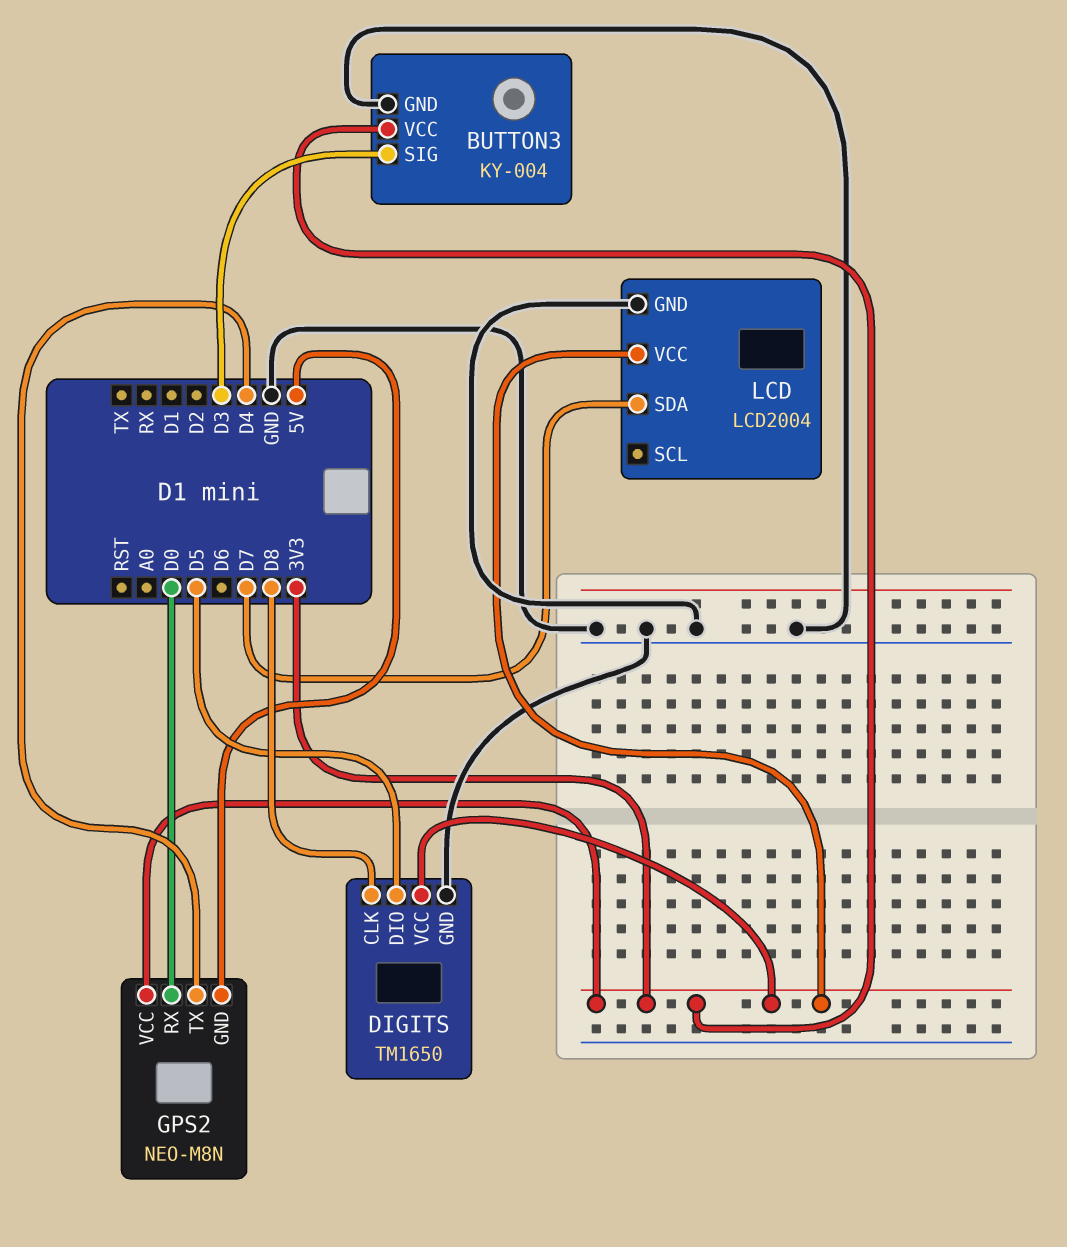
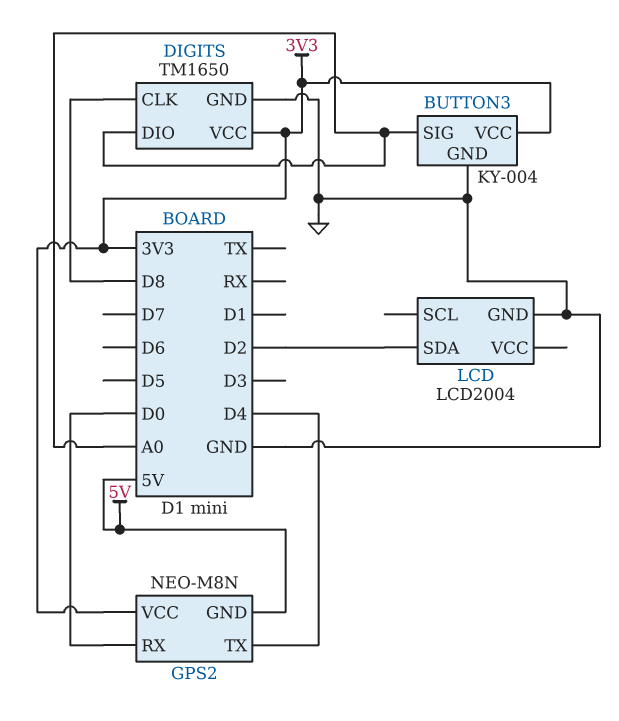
BUTTON3 pin SIG: D3 -> A0
DIGITS pin DIO: D5 -> A0
LCD pin SDA: D7 -> D2
LCD pin VCC: 3V3 -> none

